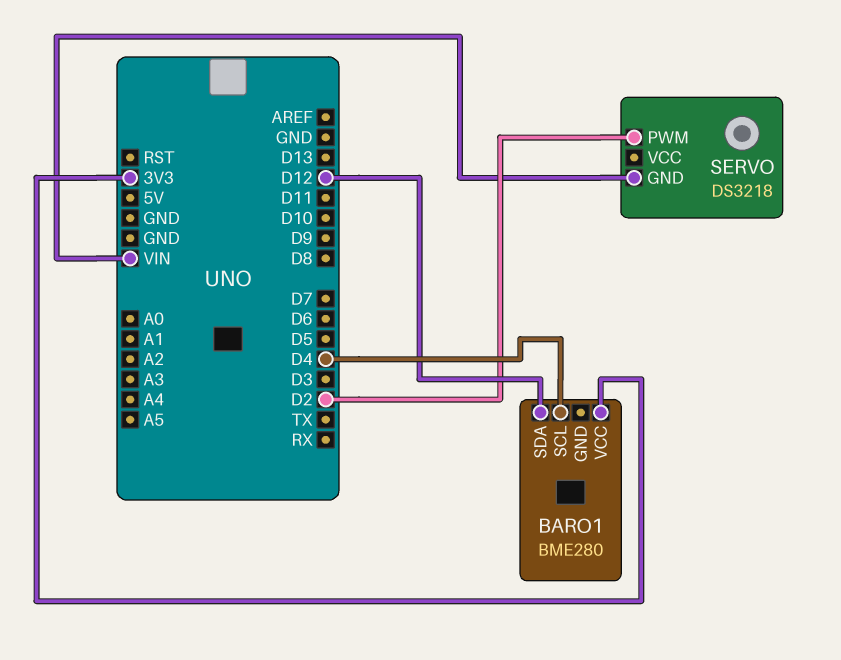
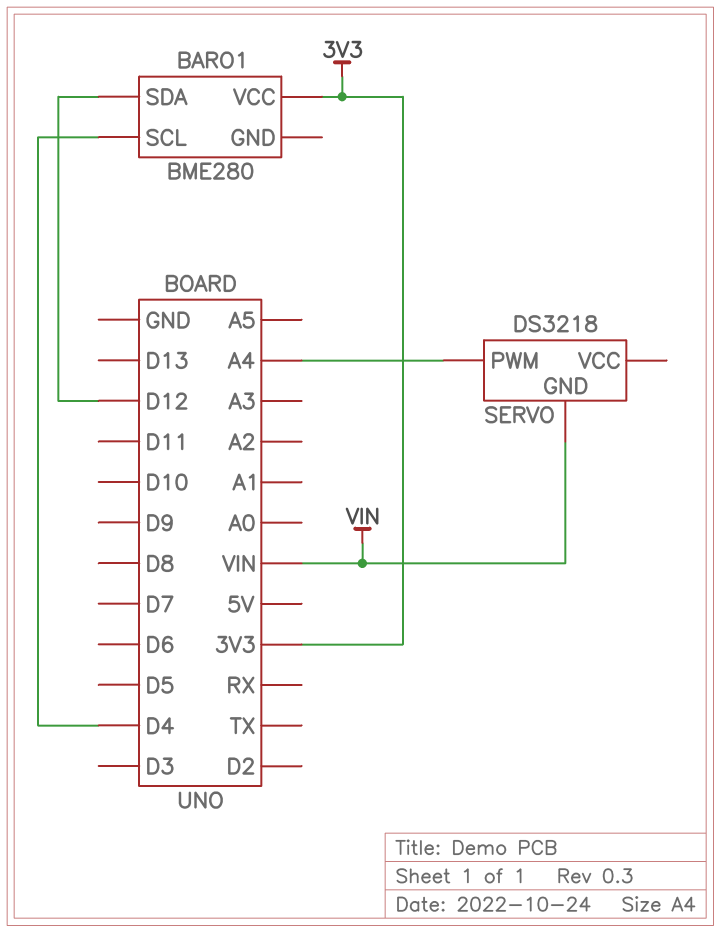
SERVO pin PWM: D2 -> A4

